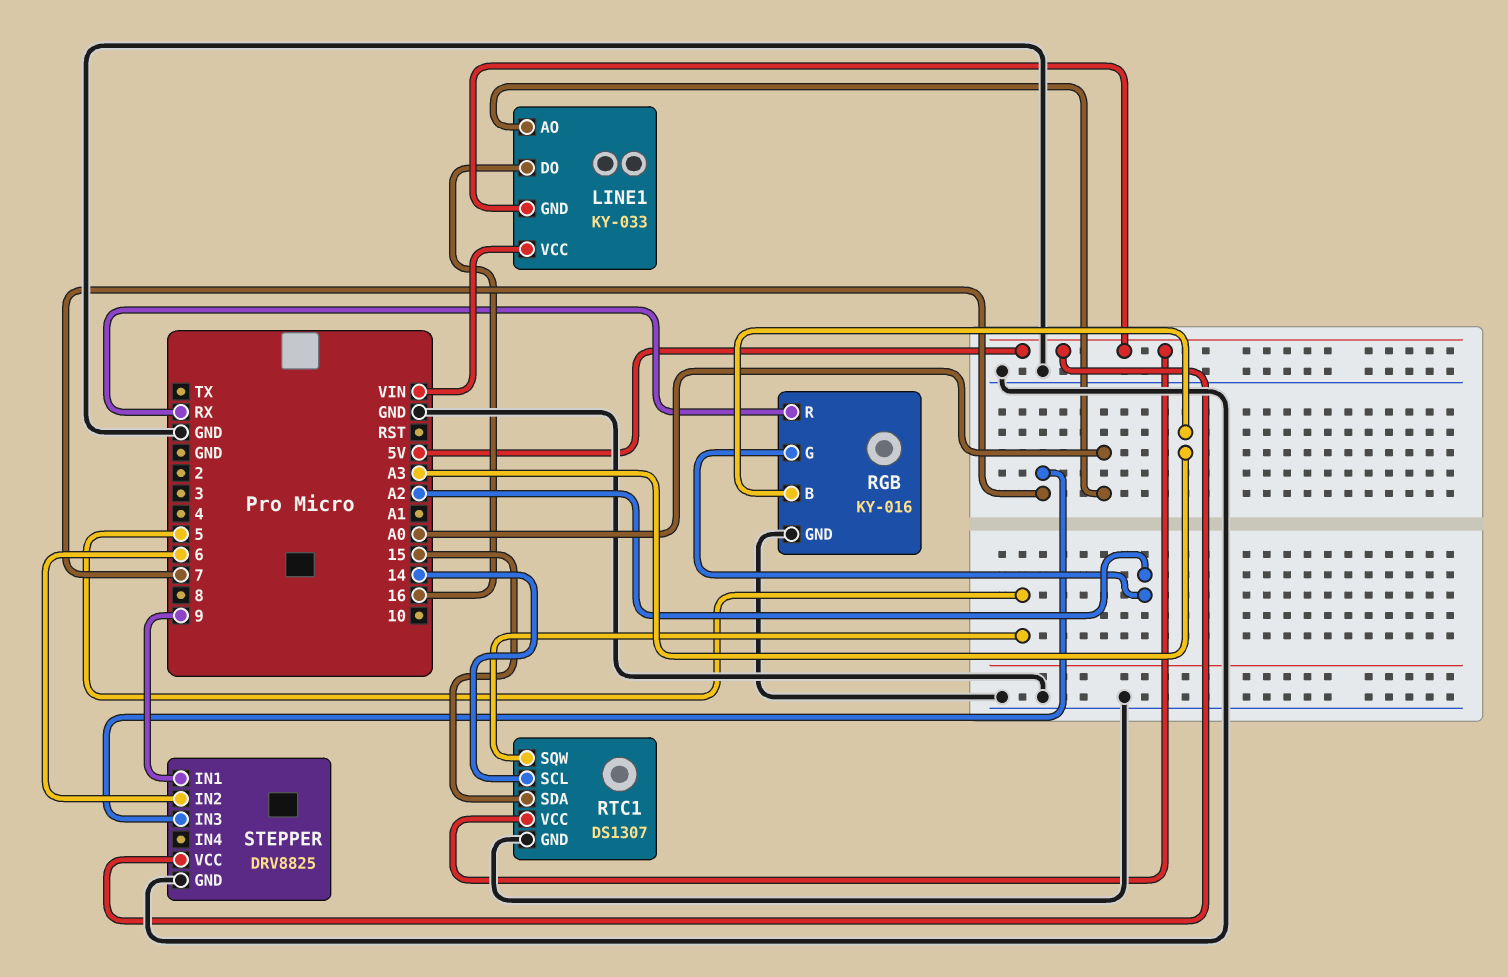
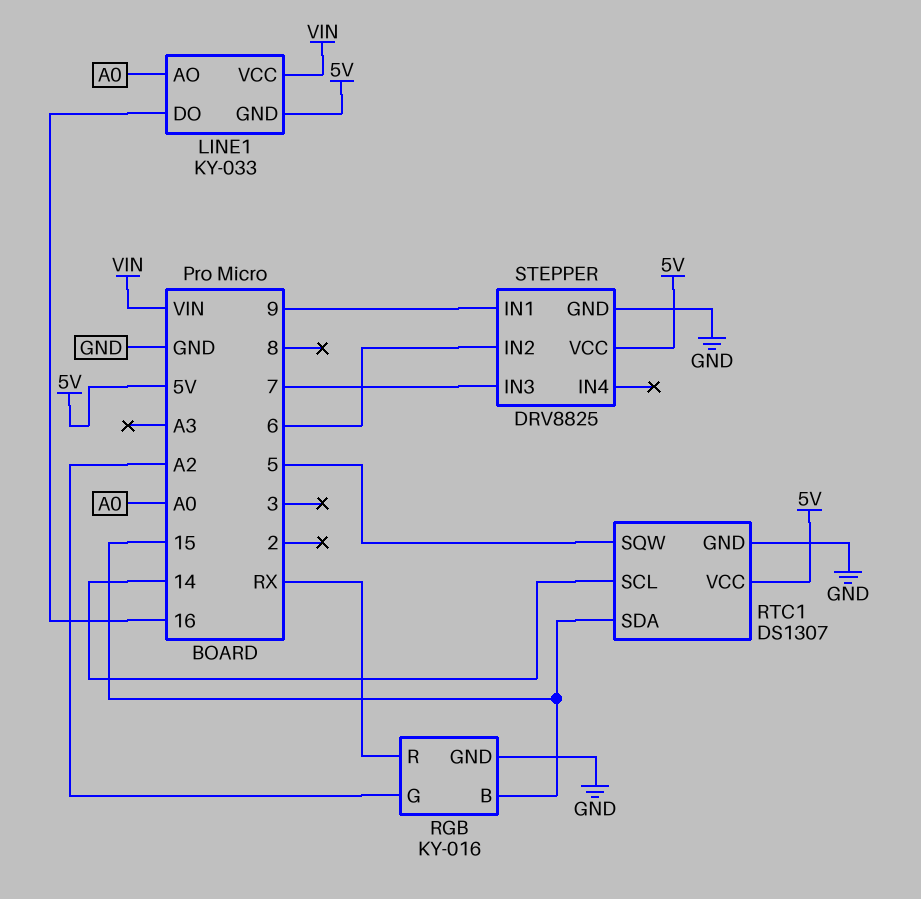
RGB pin B: A3 -> 15

